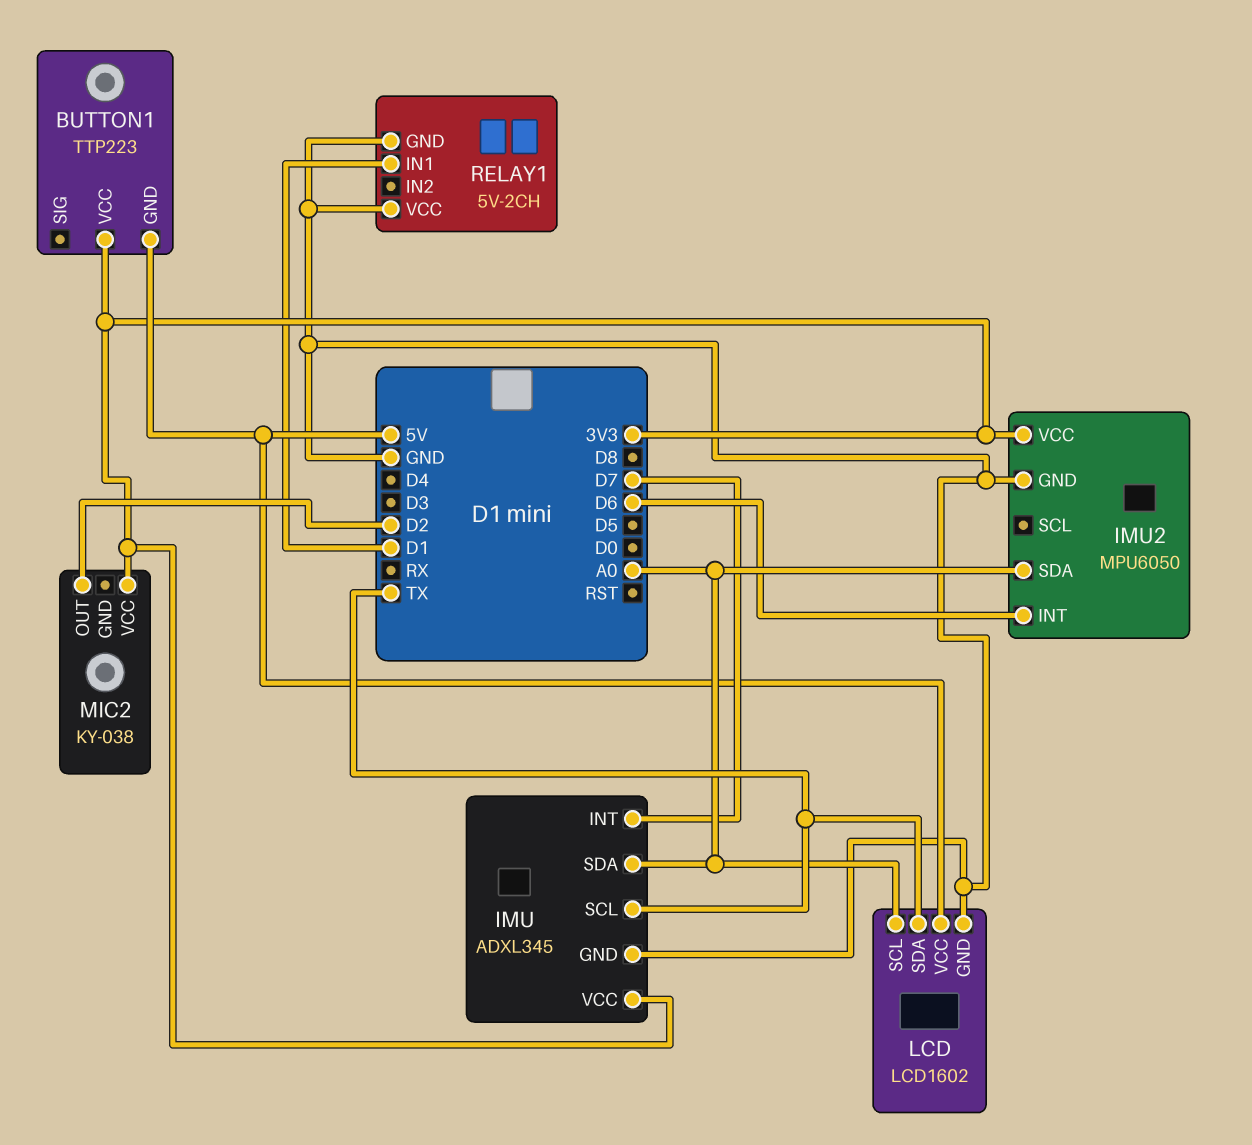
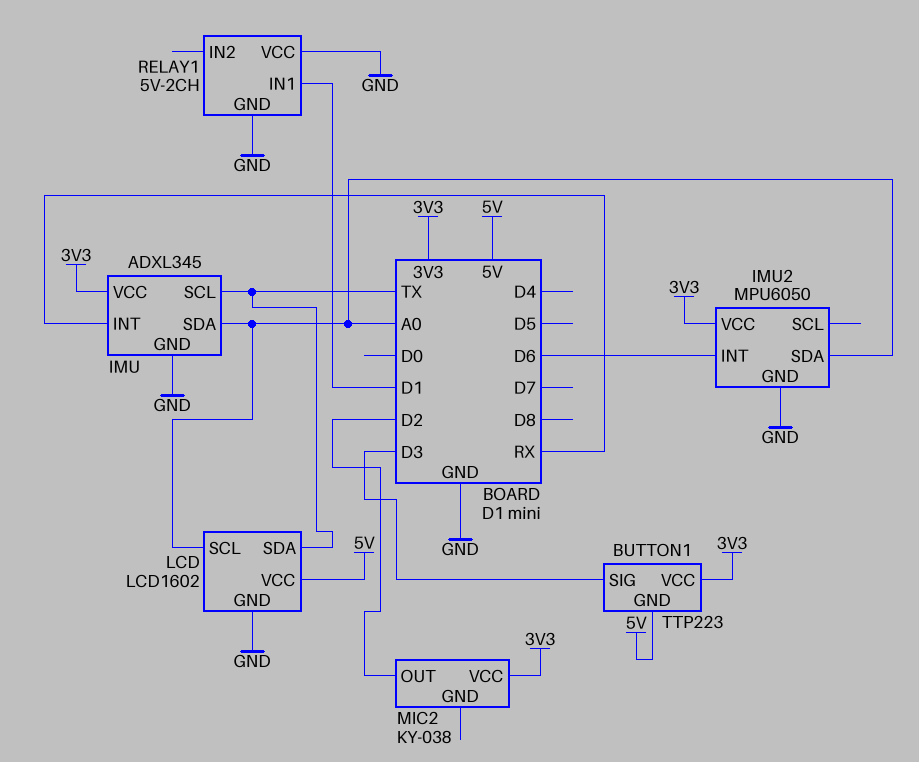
BUTTON1 pin SIG: none -> D3
IMU pin INT: D7 -> RX

